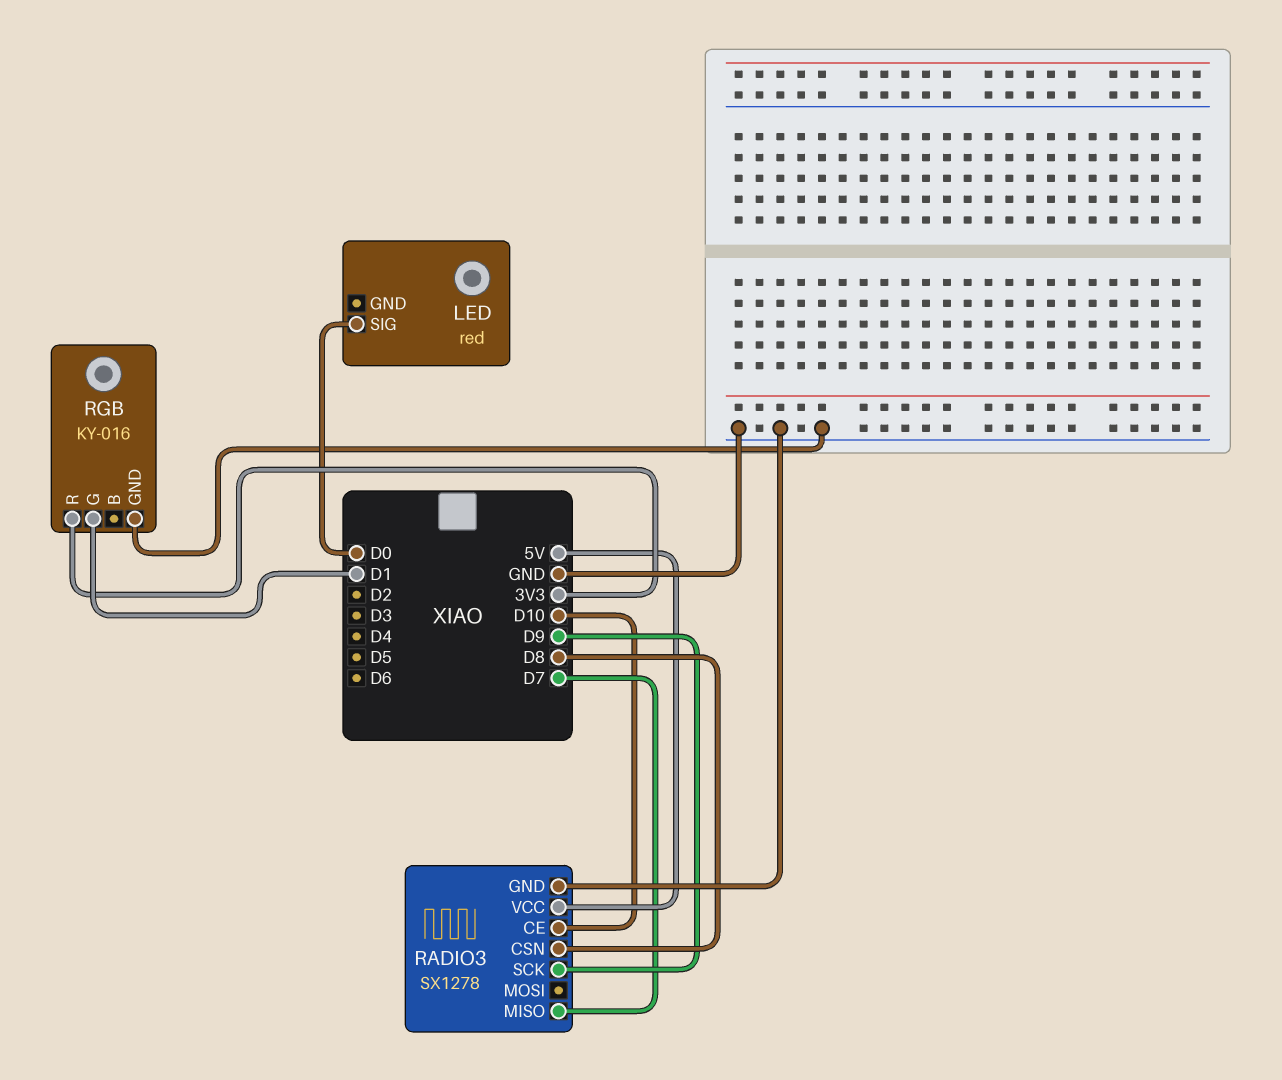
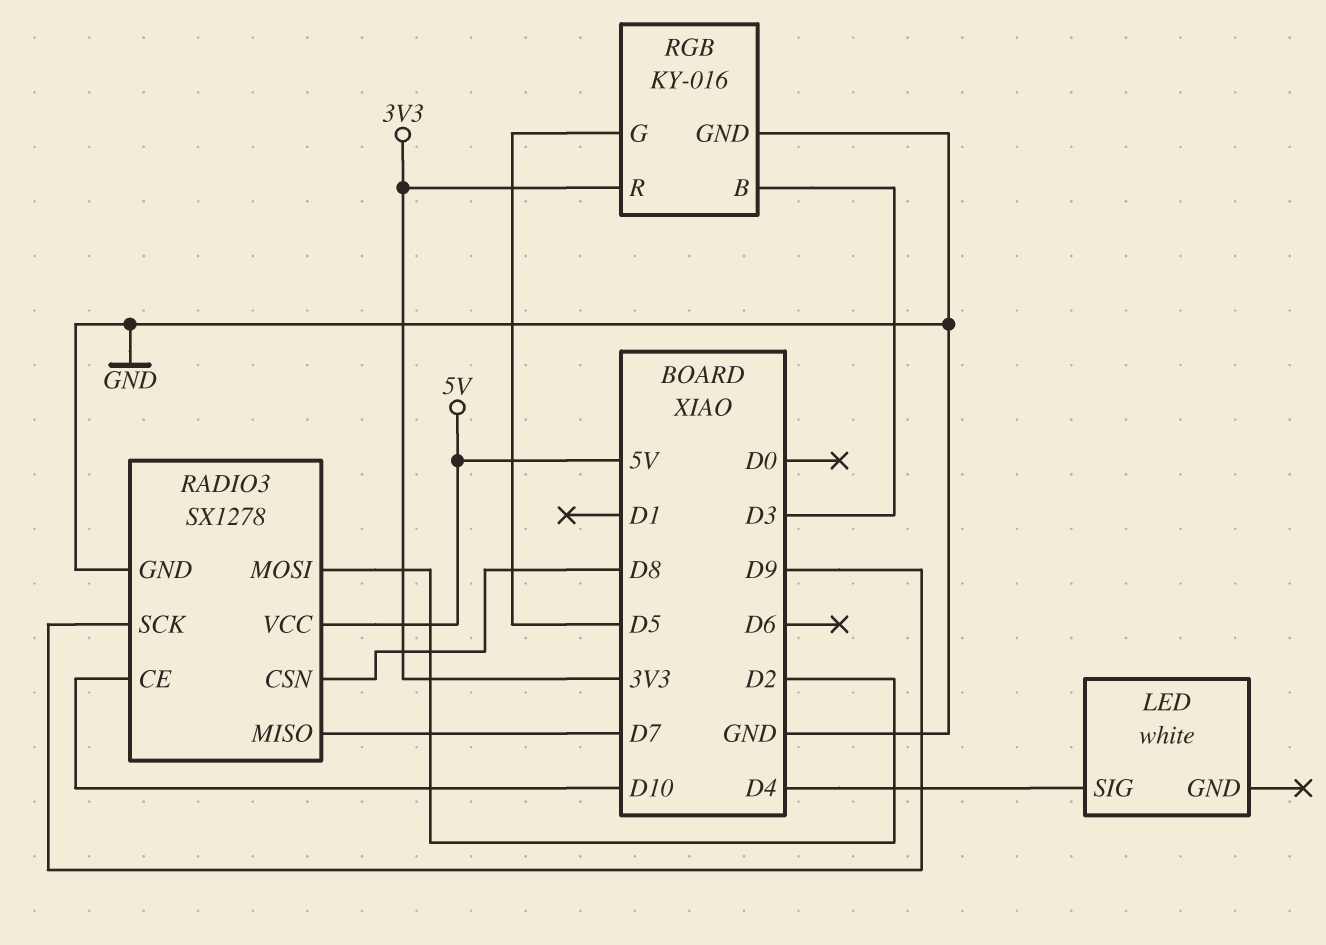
LED: red -> white
LED pin SIG: D0 -> D4
RADIO3 pin MOSI: none -> D2
RGB pin B: none -> D3
RGB pin G: D1 -> D5

